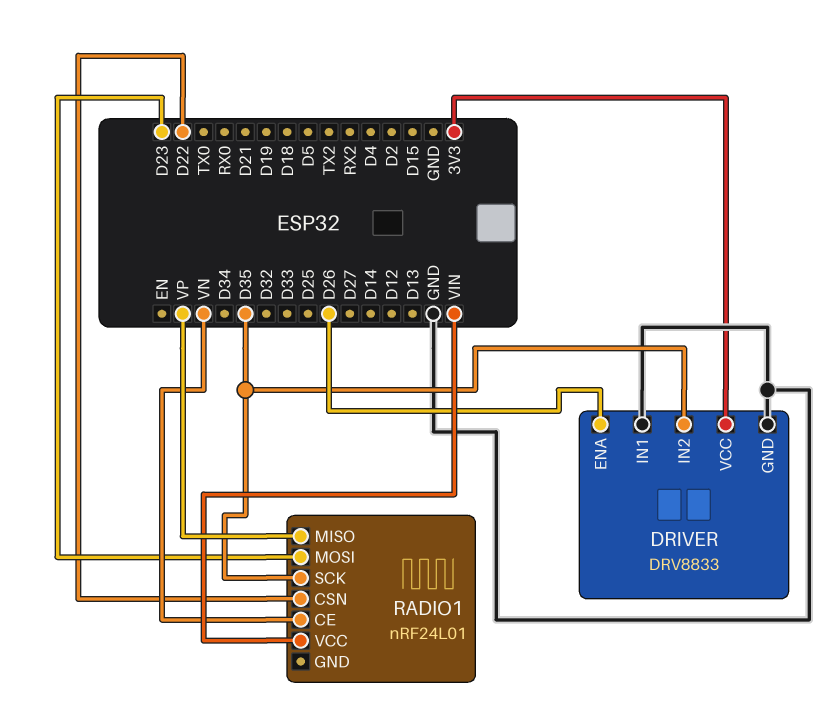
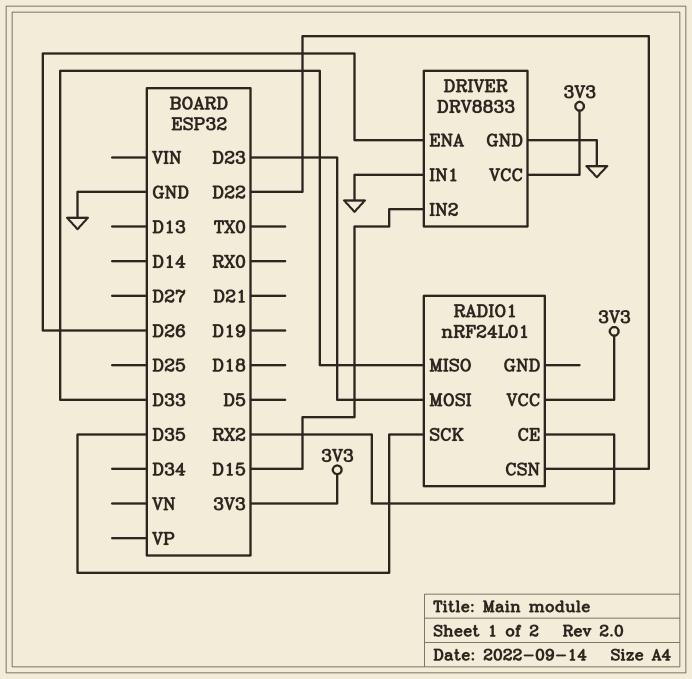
DRIVER pin IN2: D35 -> D15
RADIO1 pin CE: VN -> RX2
RADIO1 pin MISO: VP -> D33
RADIO1 pin VCC: VIN -> 3V3

